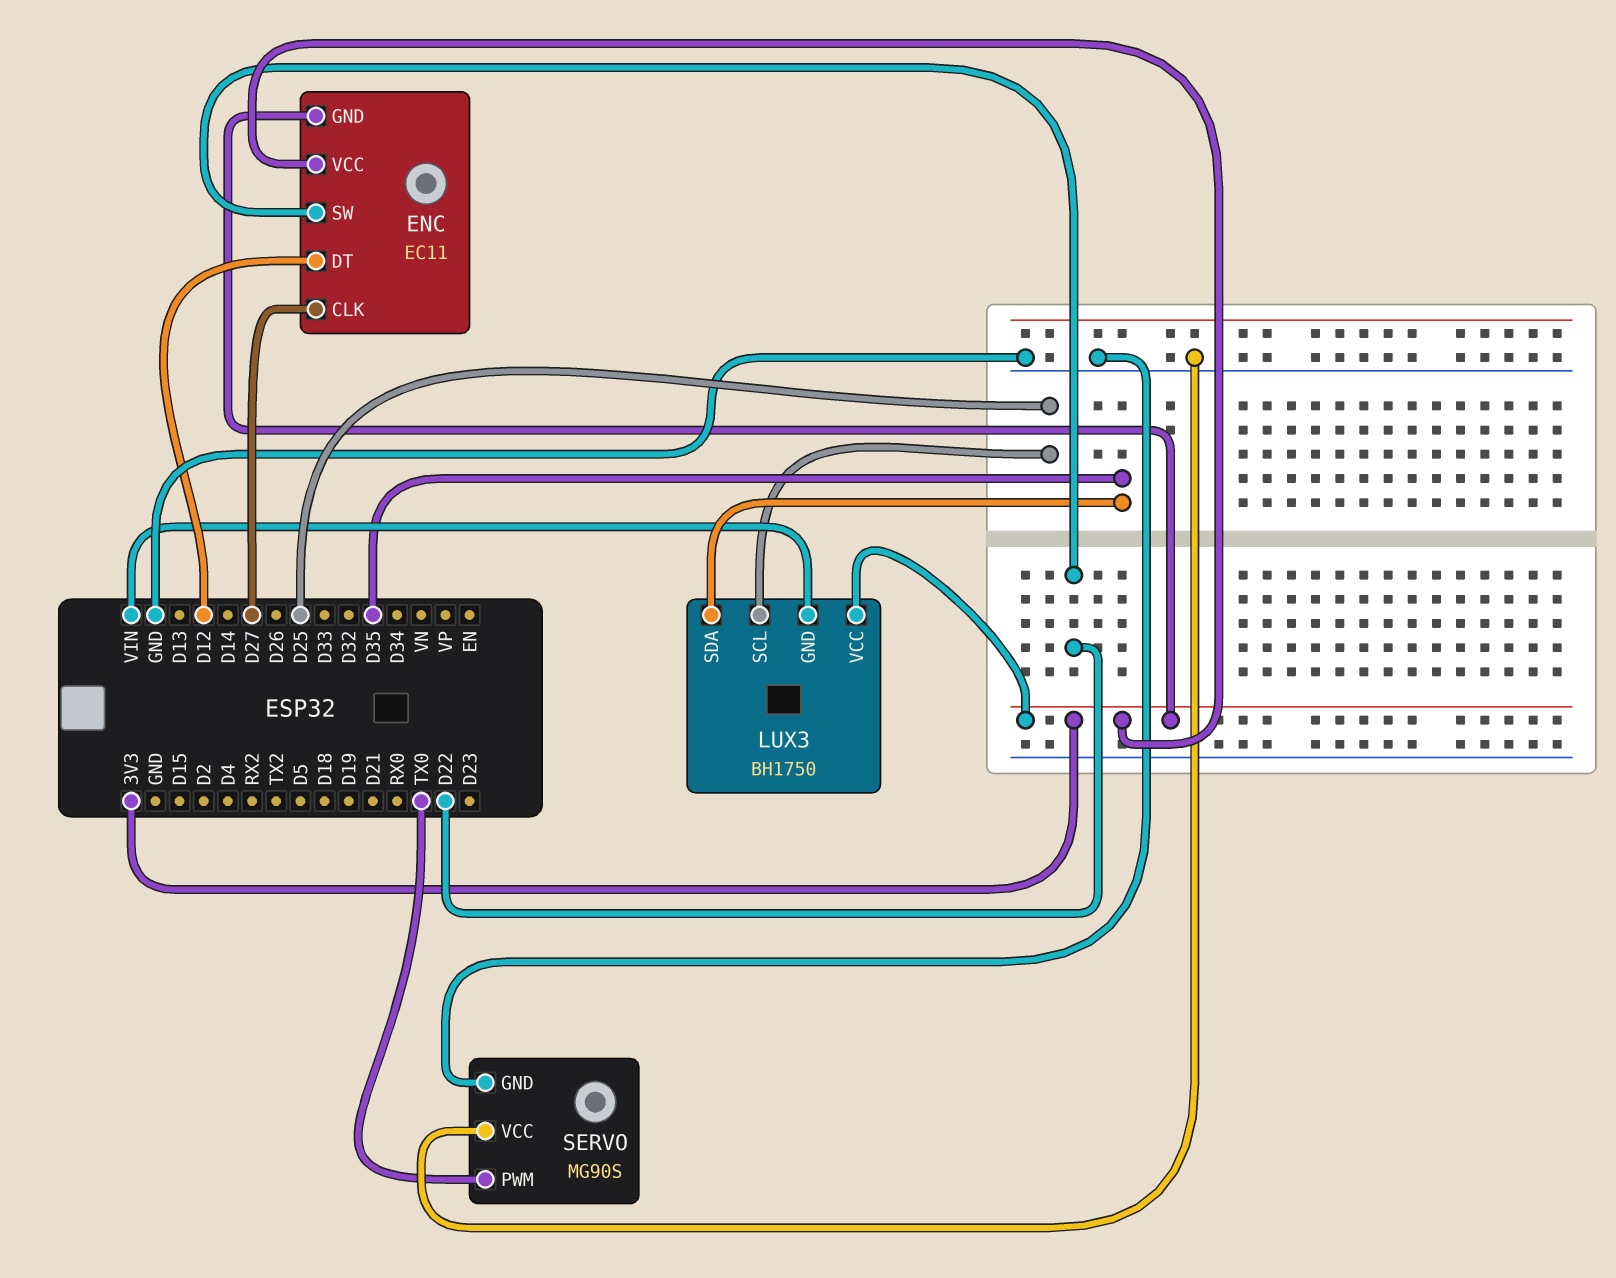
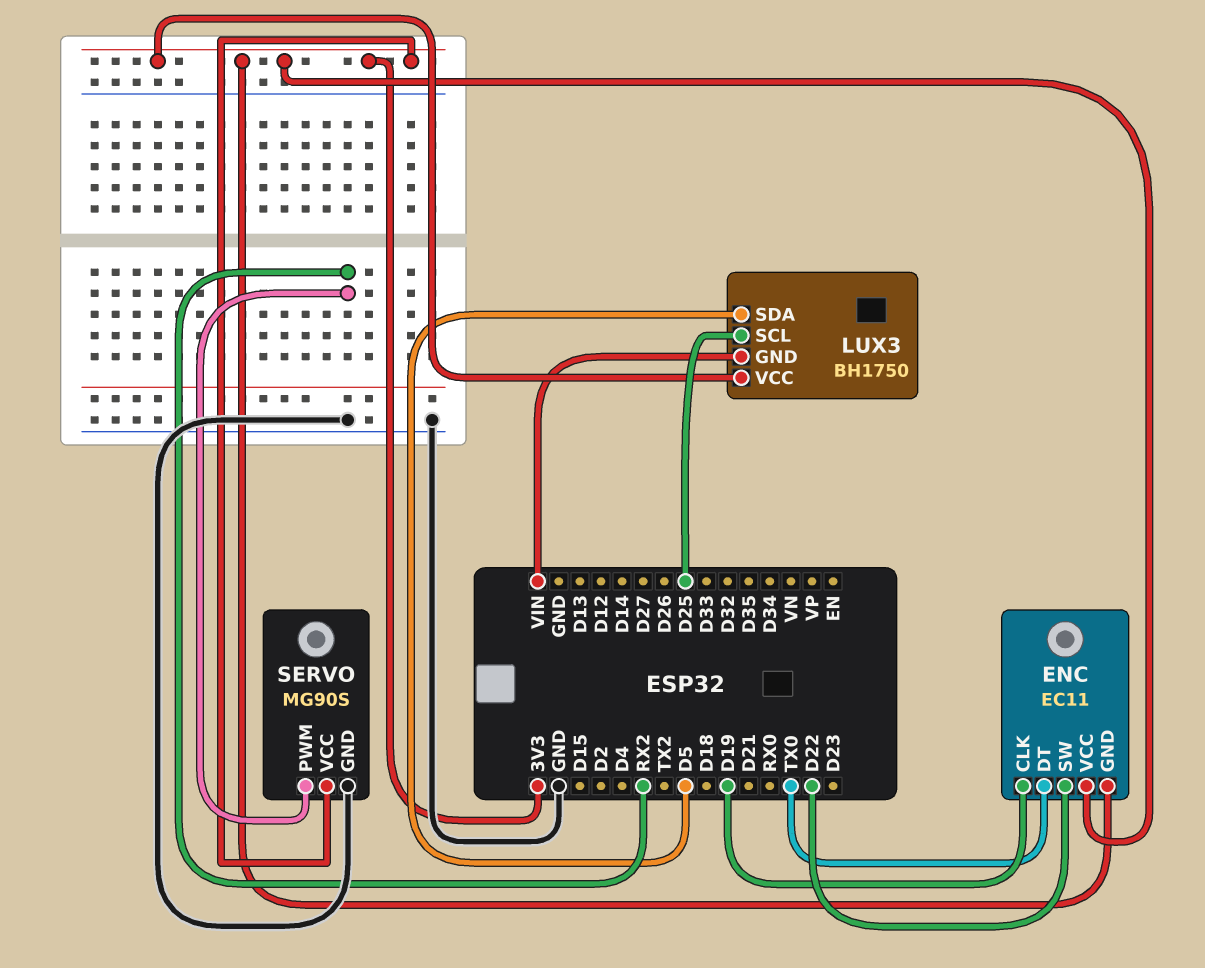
ENC pin CLK: D27 -> D19
ENC pin DT: D12 -> TX0
LUX3 pin SDA: D35 -> D5
SERVO pin PWM: TX0 -> RX2
SERVO pin VCC: GND -> 3V3

